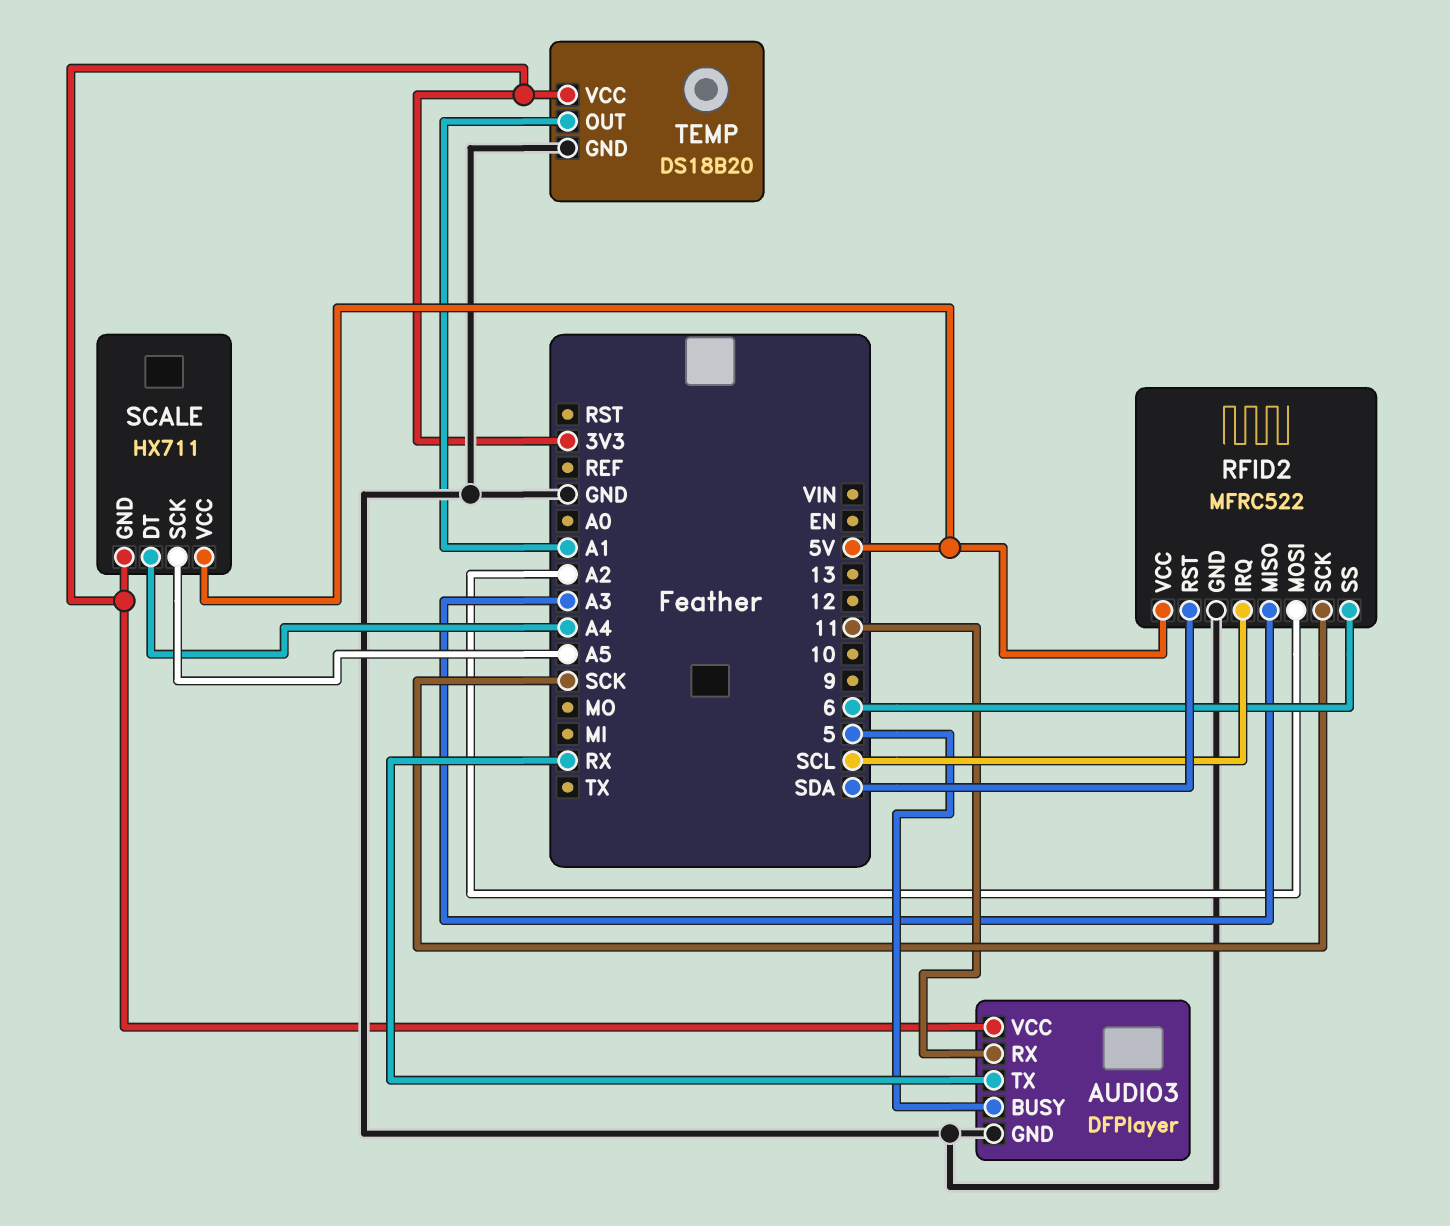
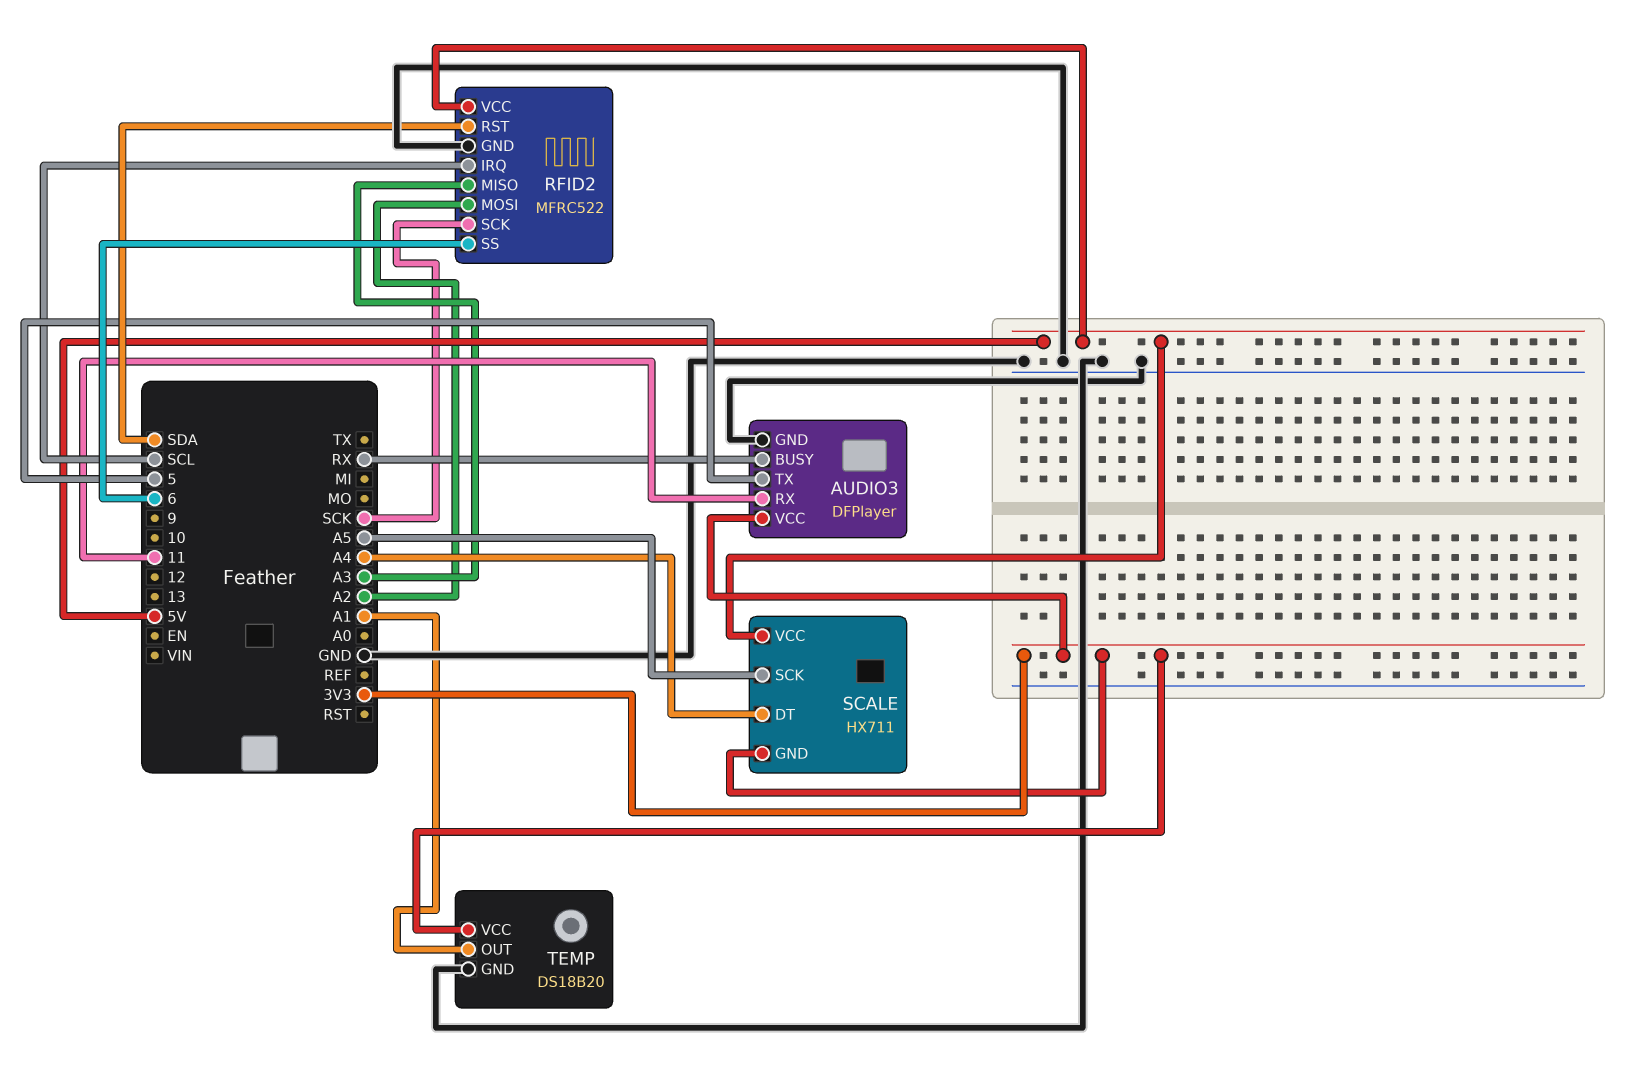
AUDIO3 pin BUSY: 5 -> RX
AUDIO3 pin TX: RX -> 5

